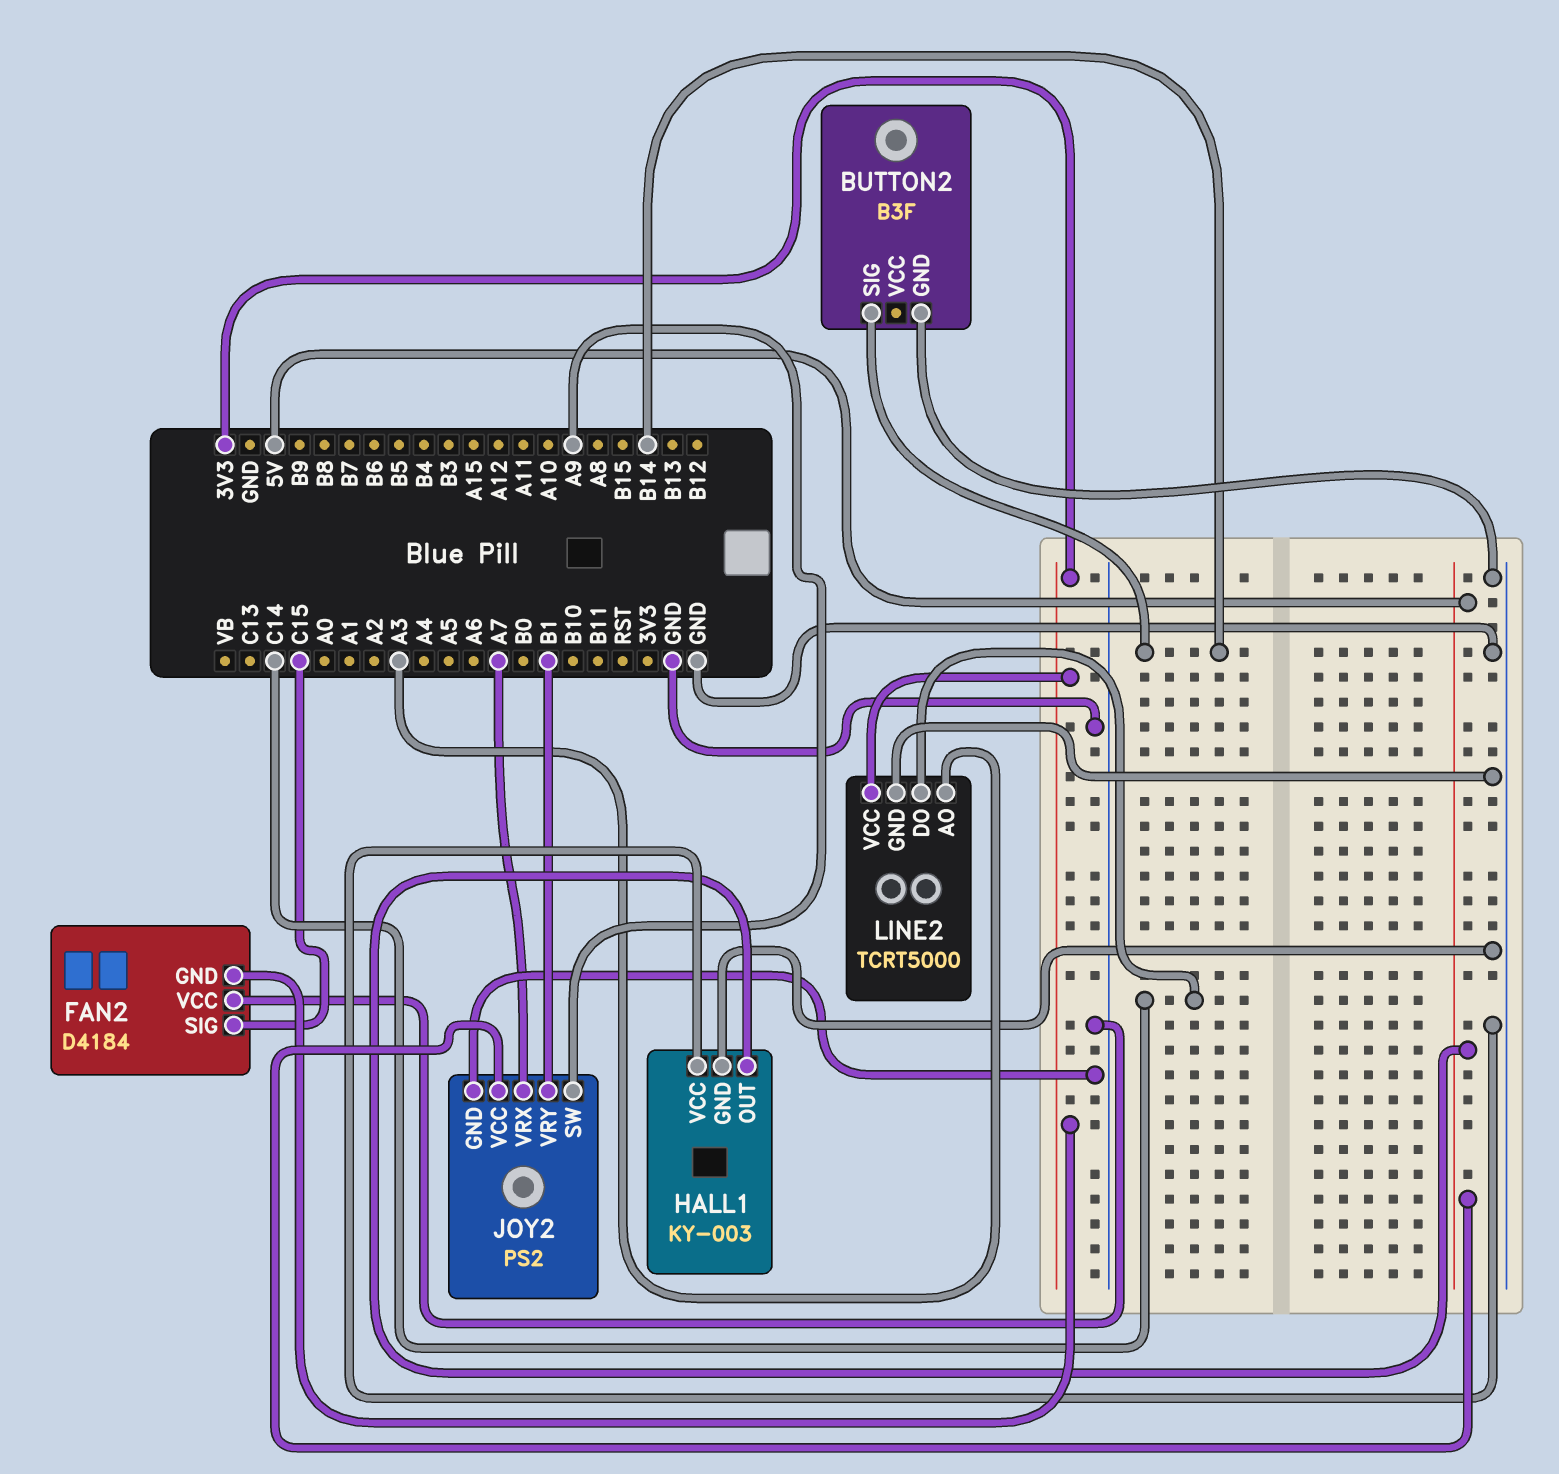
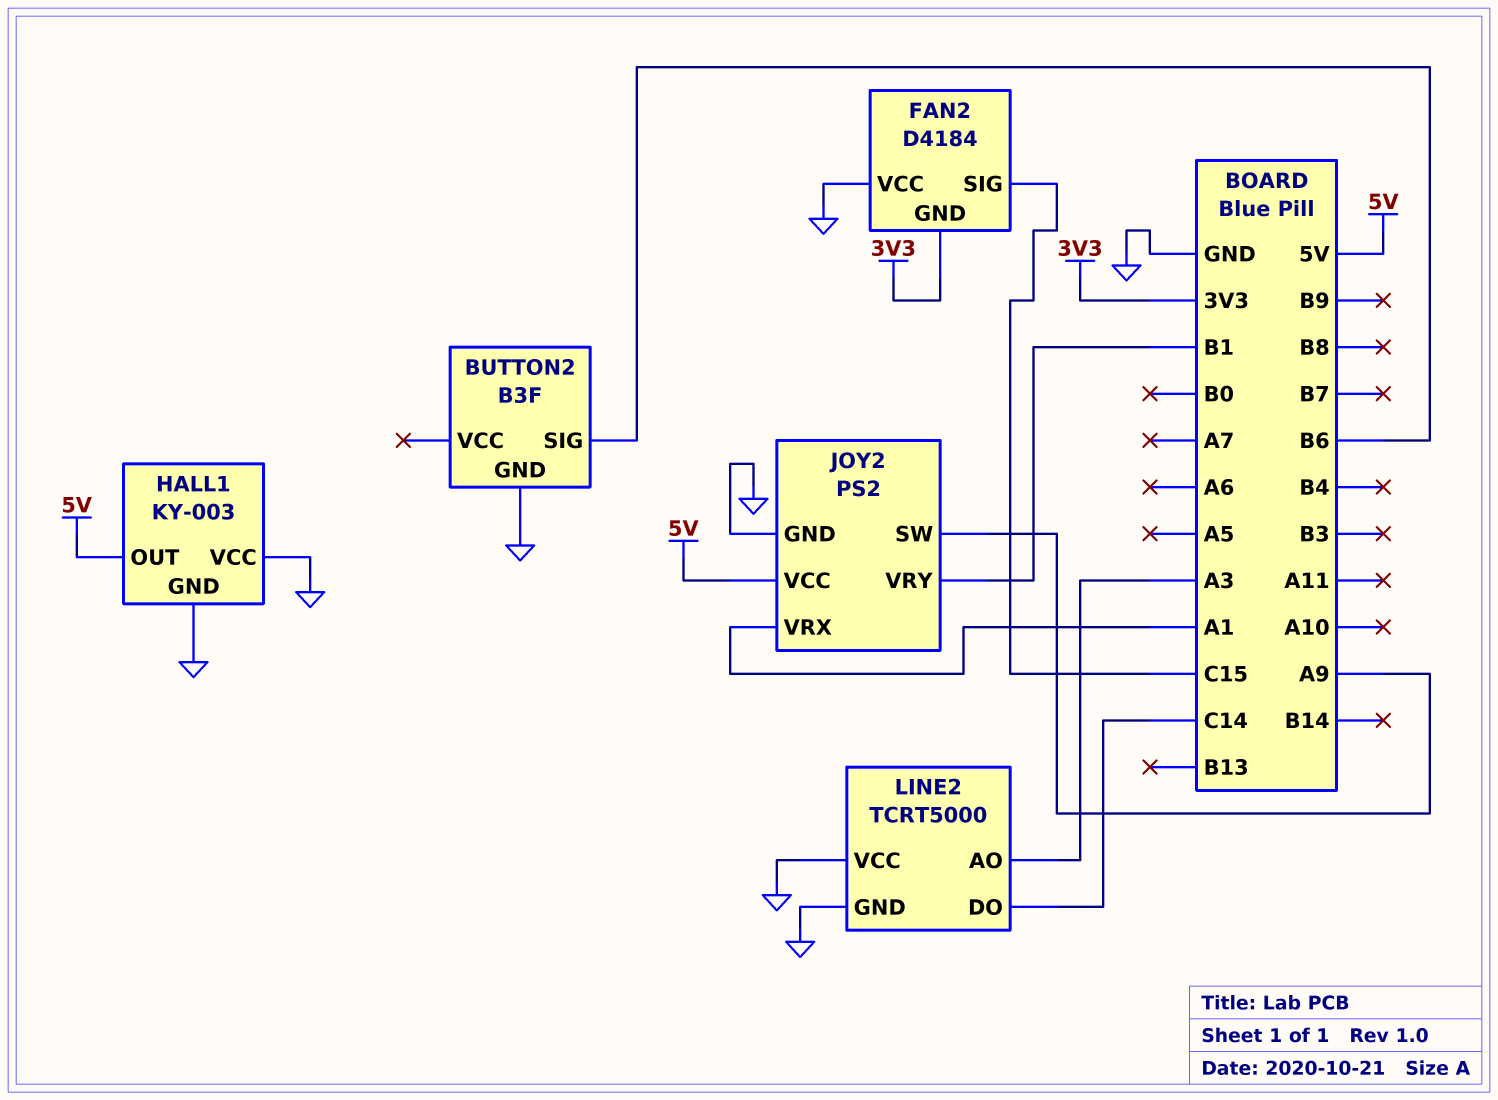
BUTTON2 pin SIG: B14 -> B6
JOY2 pin VRX: A7 -> A1
LINE2 pin VCC: 3V3 -> GND

